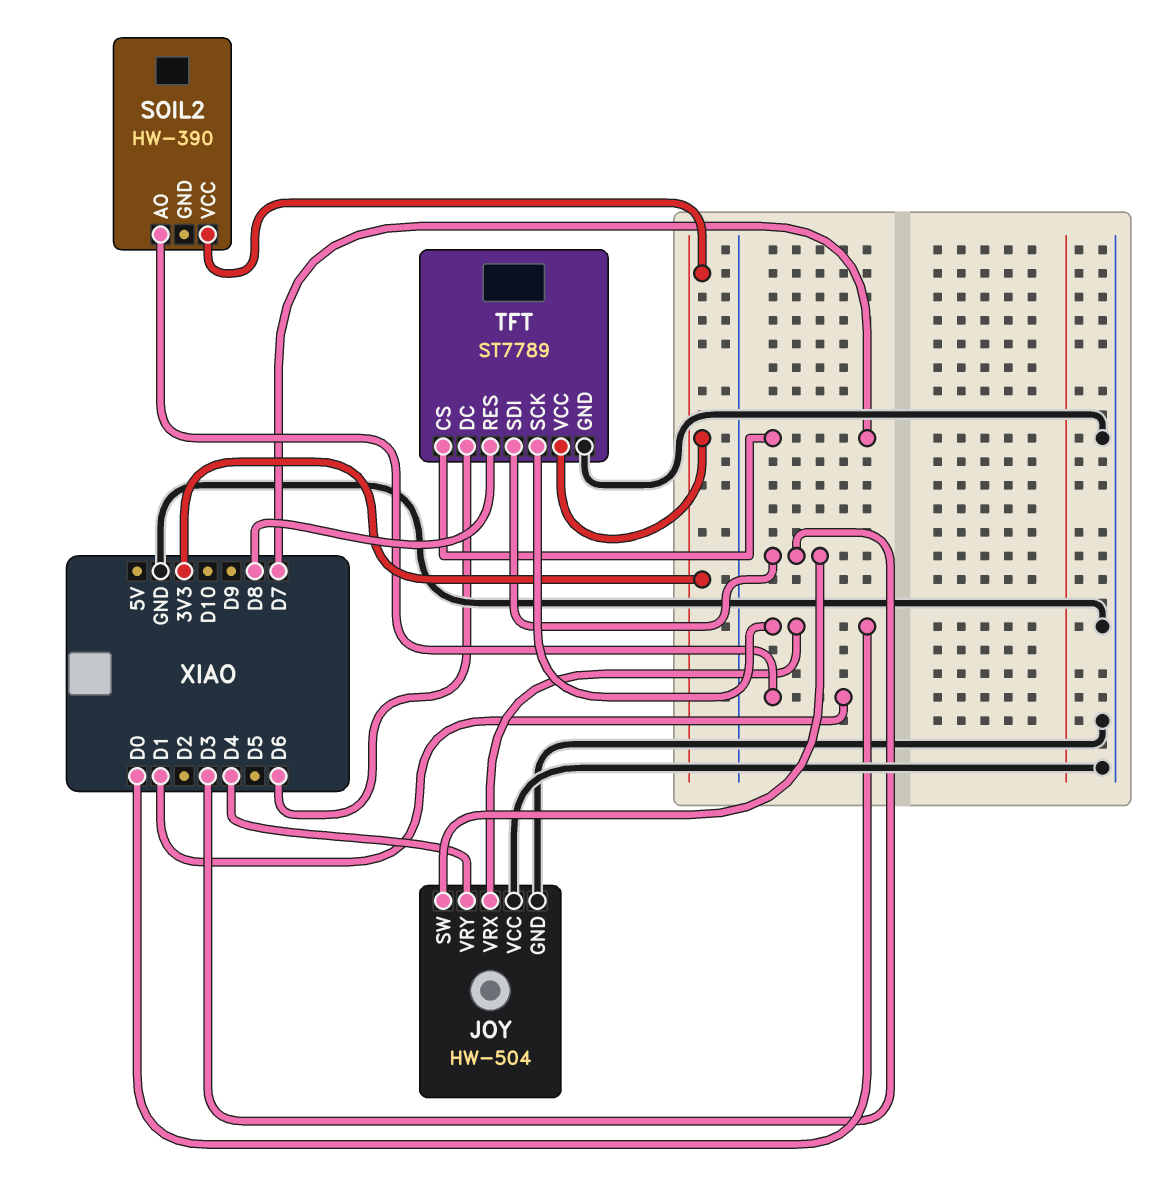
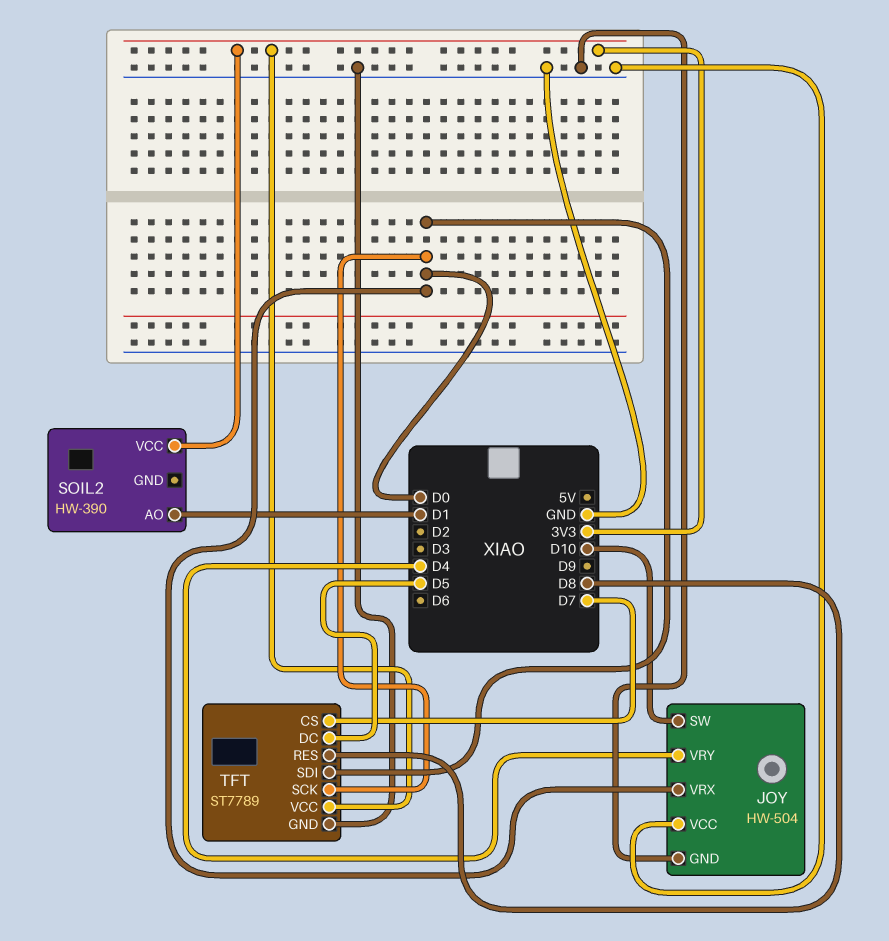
JOY pin SW: D3 -> D10
TFT pin DC: D6 -> D5
TFT pin SDI: D3 -> D0

